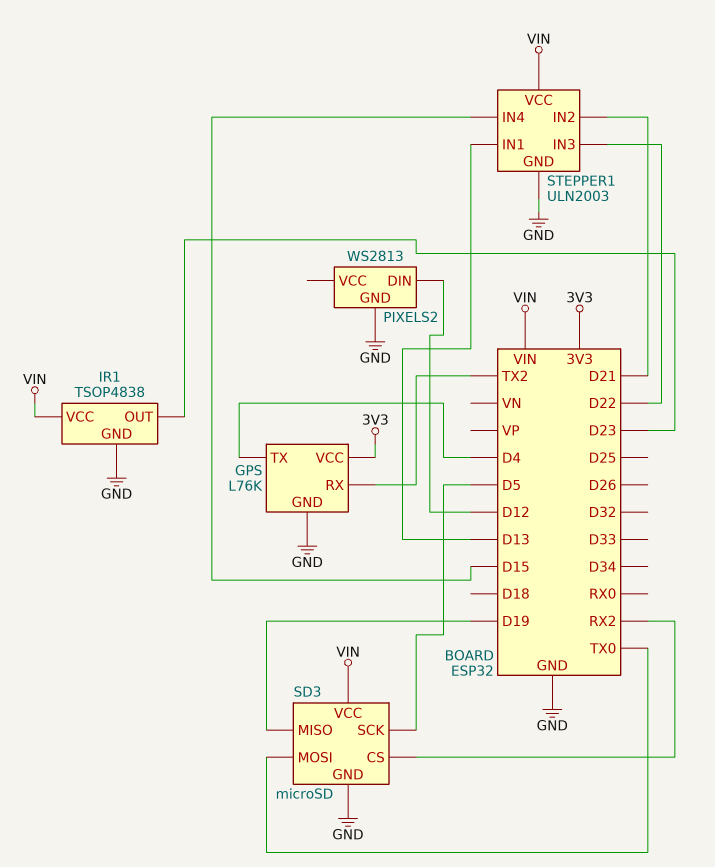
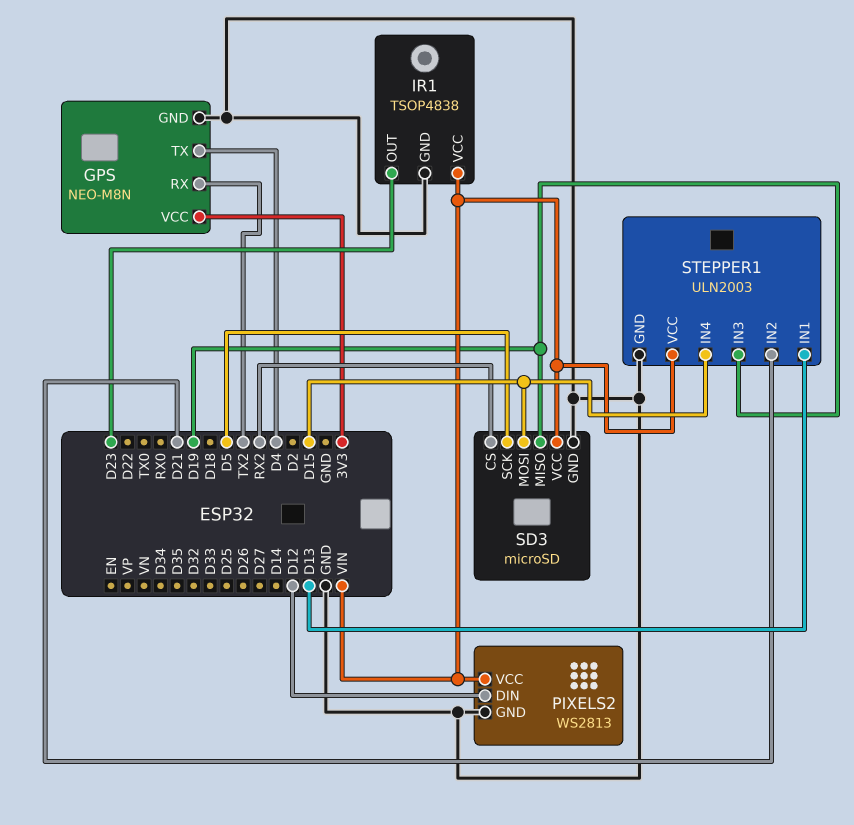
GPS: L76K -> NEO-M8N
PIXELS2 pin VCC: none -> VIN
SD3 pin MOSI: TX0 -> D15
STEPPER1 pin IN3: D22 -> D19

